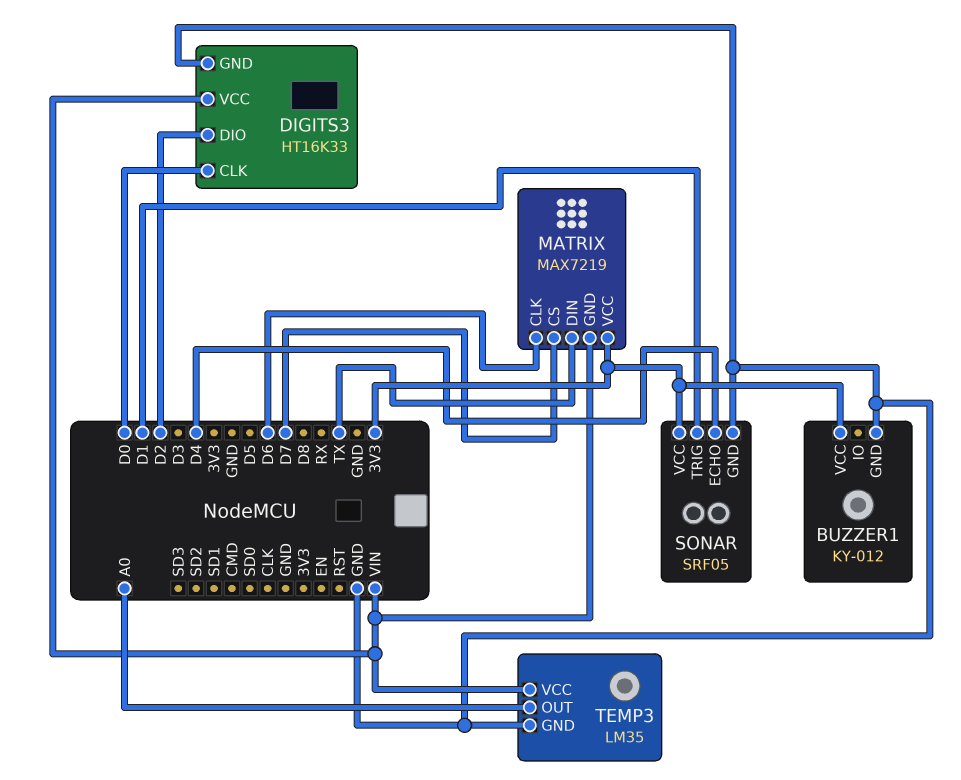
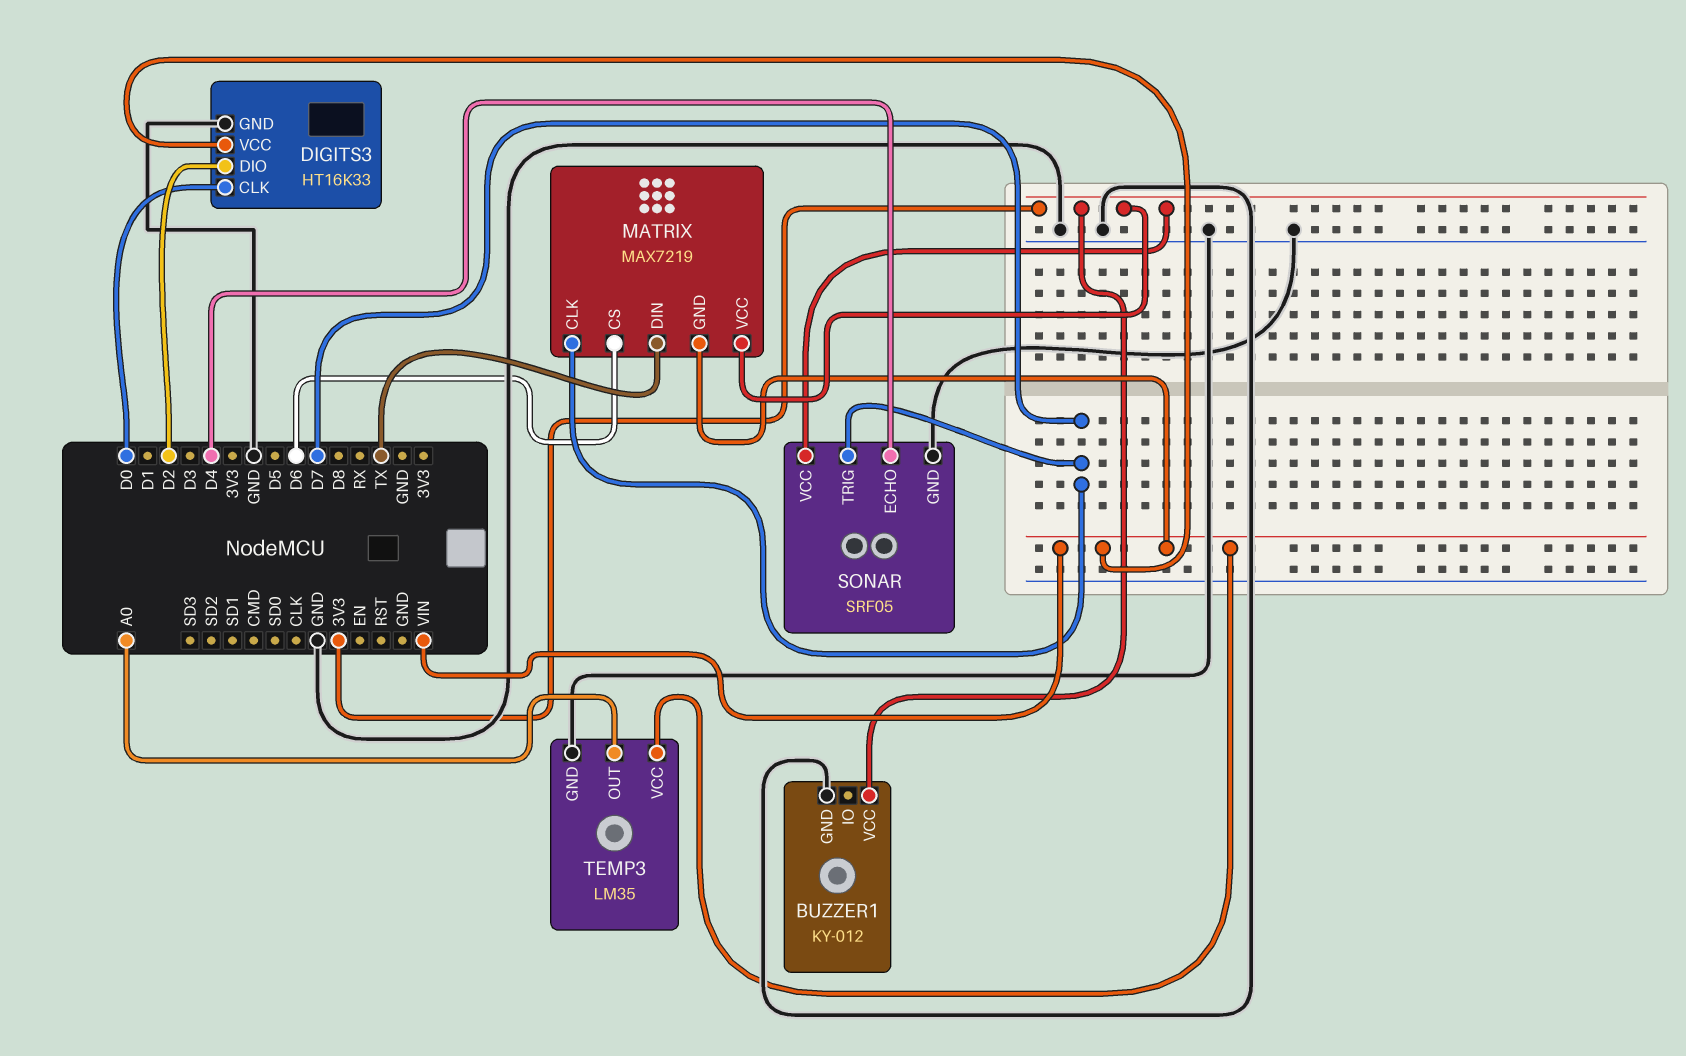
MATRIX pin CLK: D6 -> D7
MATRIX pin CS: D7 -> D6
SONAR pin TRIG: D1 -> D7

